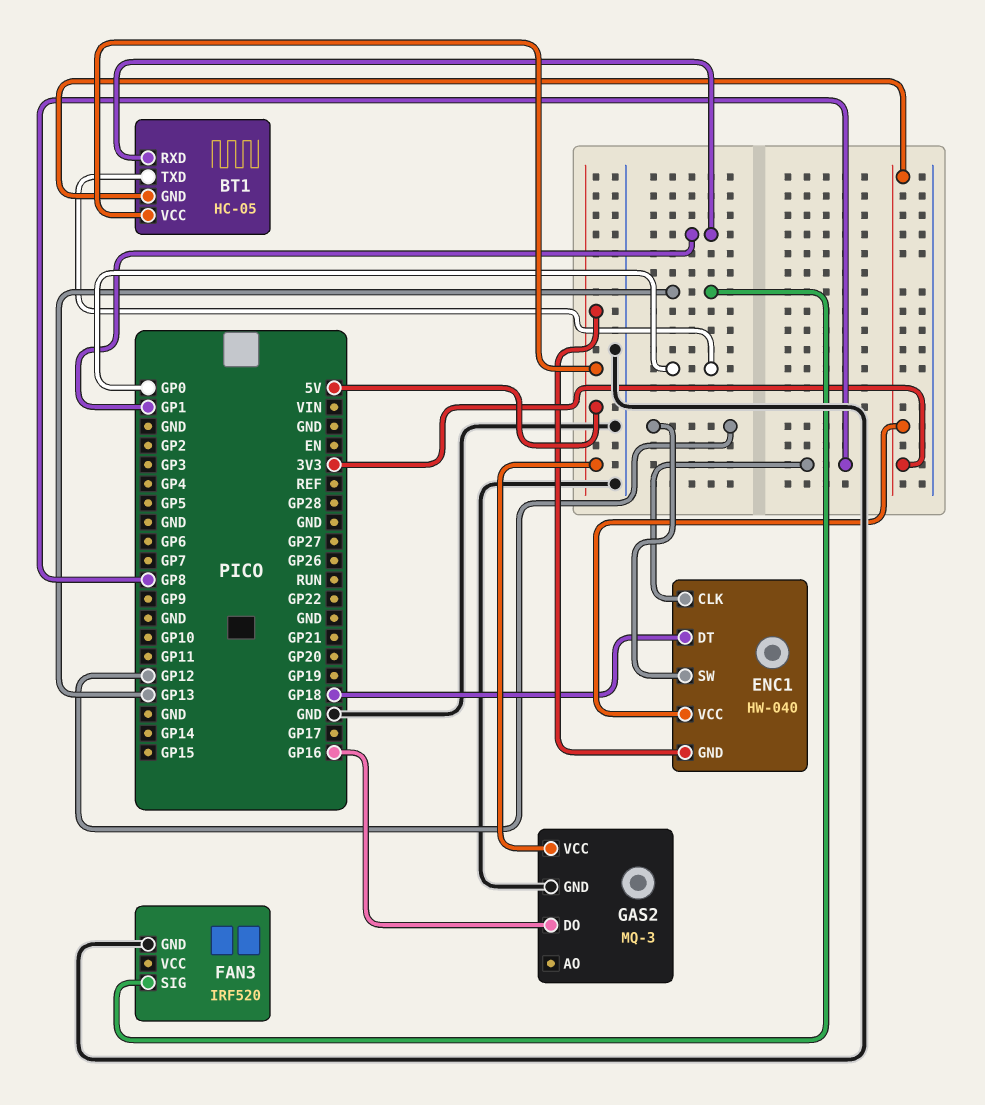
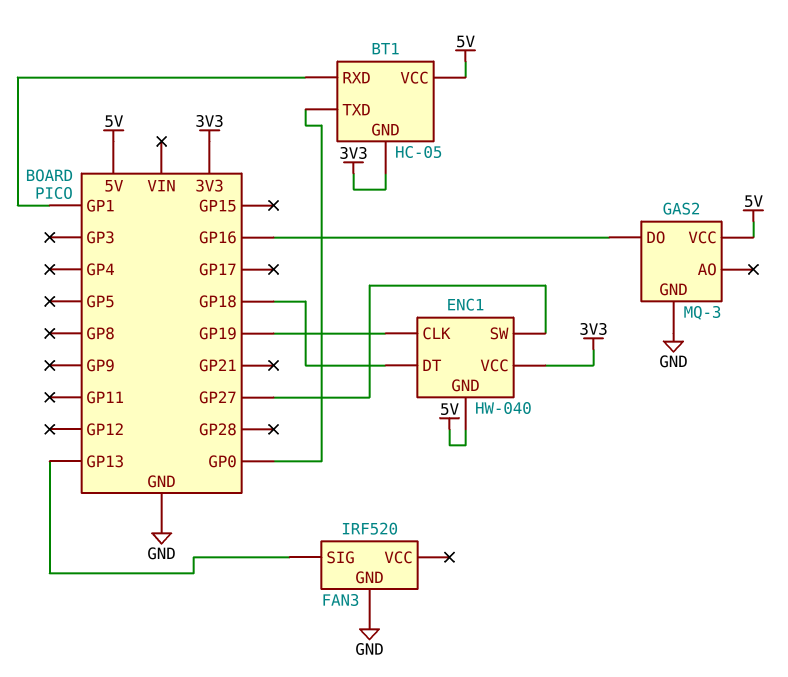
ENC1 pin CLK: GP8 -> GP19
ENC1 pin SW: GP12 -> GP27

